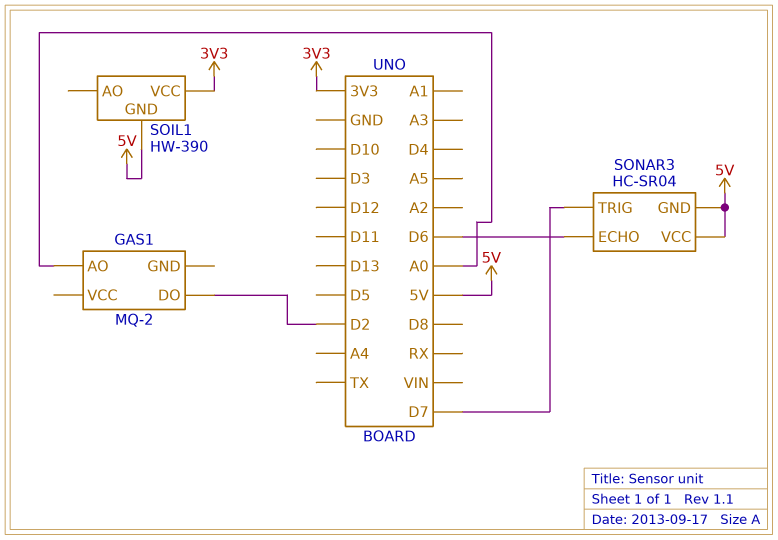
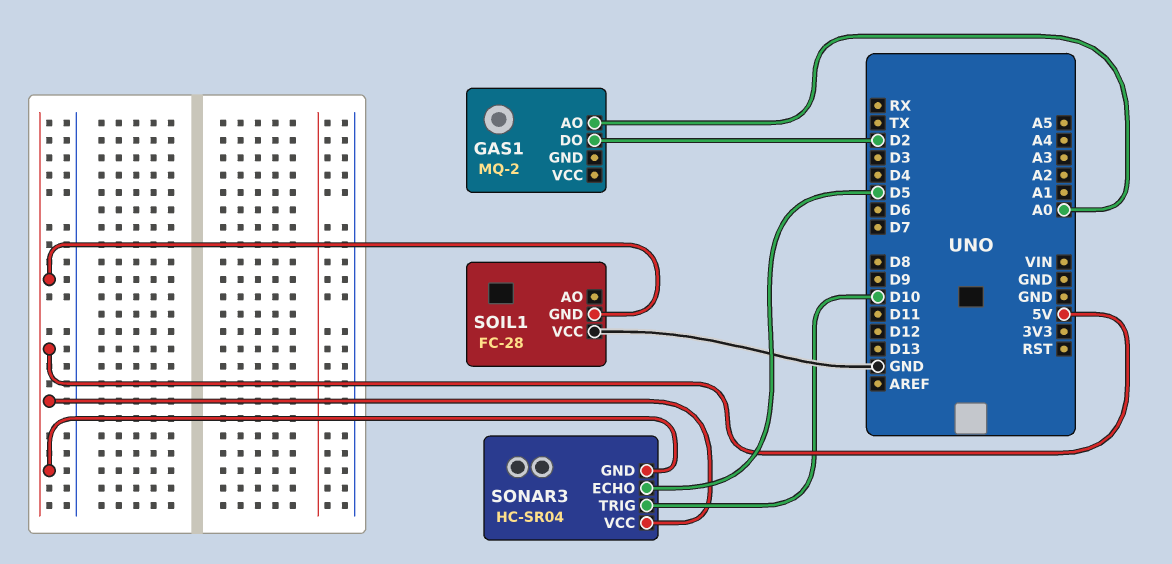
SOIL1: HW-390 -> FC-28
SOIL1 pin VCC: 3V3 -> GND
SONAR3 pin ECHO: D6 -> D5
SONAR3 pin TRIG: D7 -> D10

